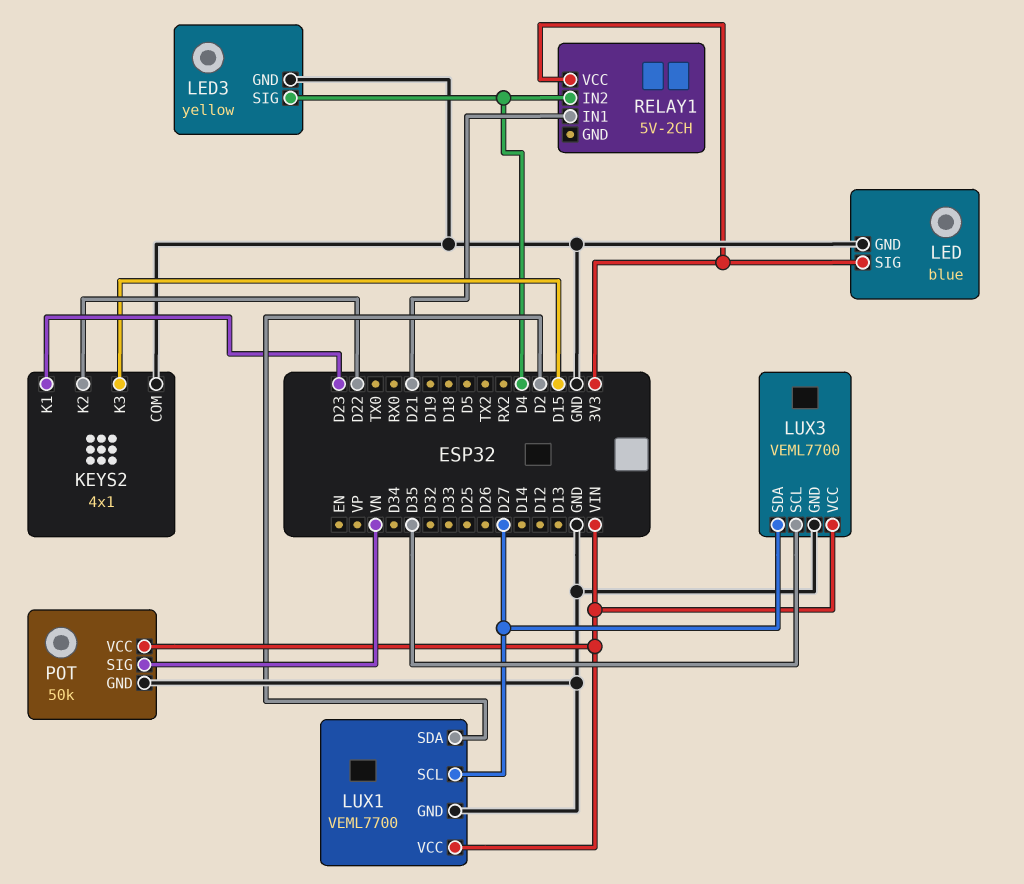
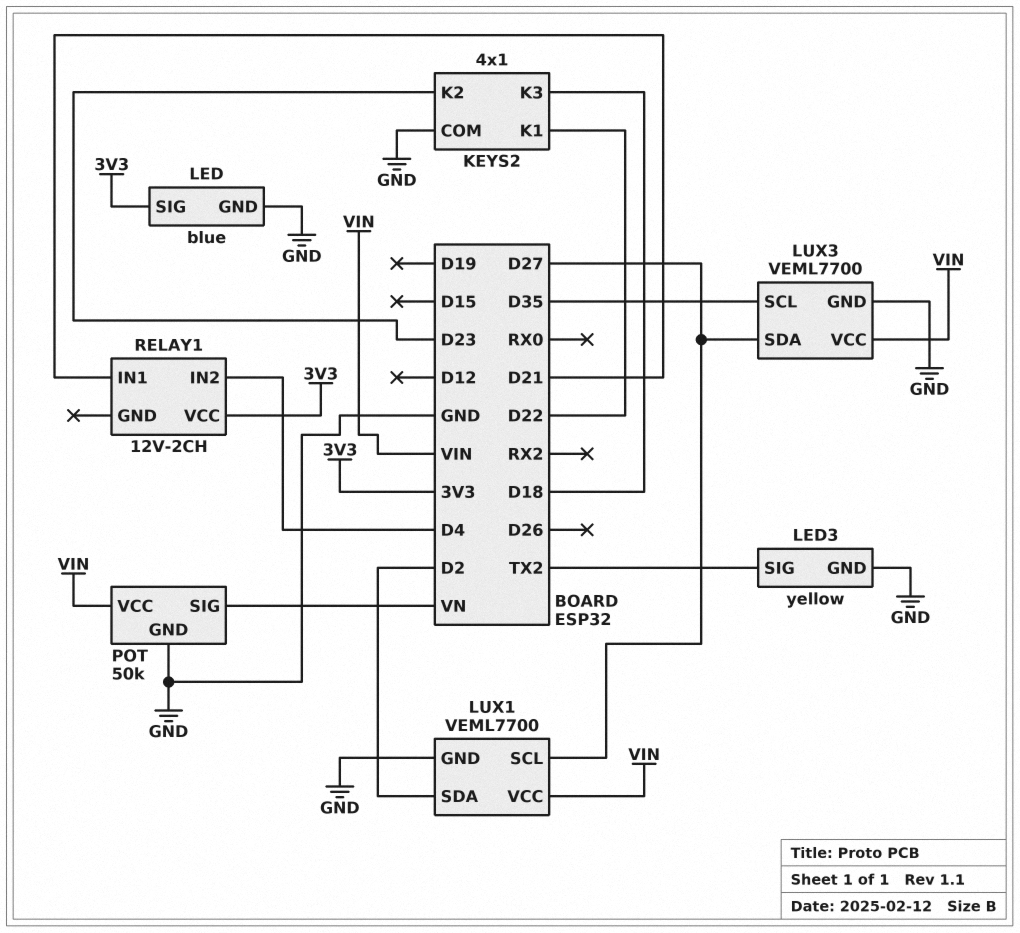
KEYS2 pin K1: D23 -> D22
KEYS2 pin K2: D22 -> D23
KEYS2 pin K3: D15 -> D18
LED3 pin SIG: D4 -> TX2
RELAY1: 5V-2CH -> 12V-2CH

